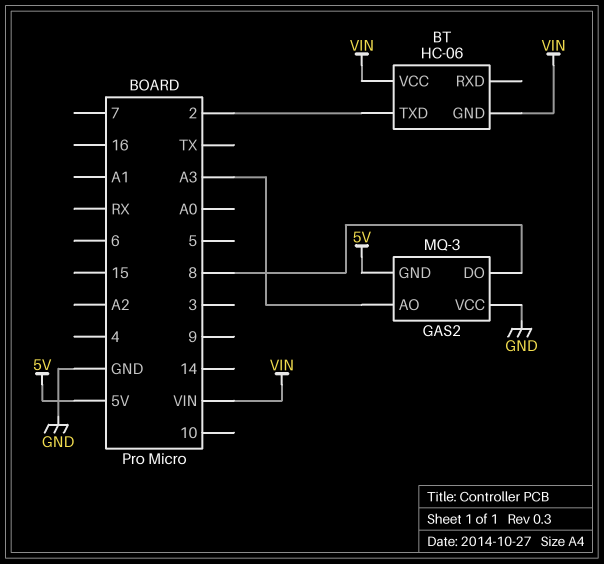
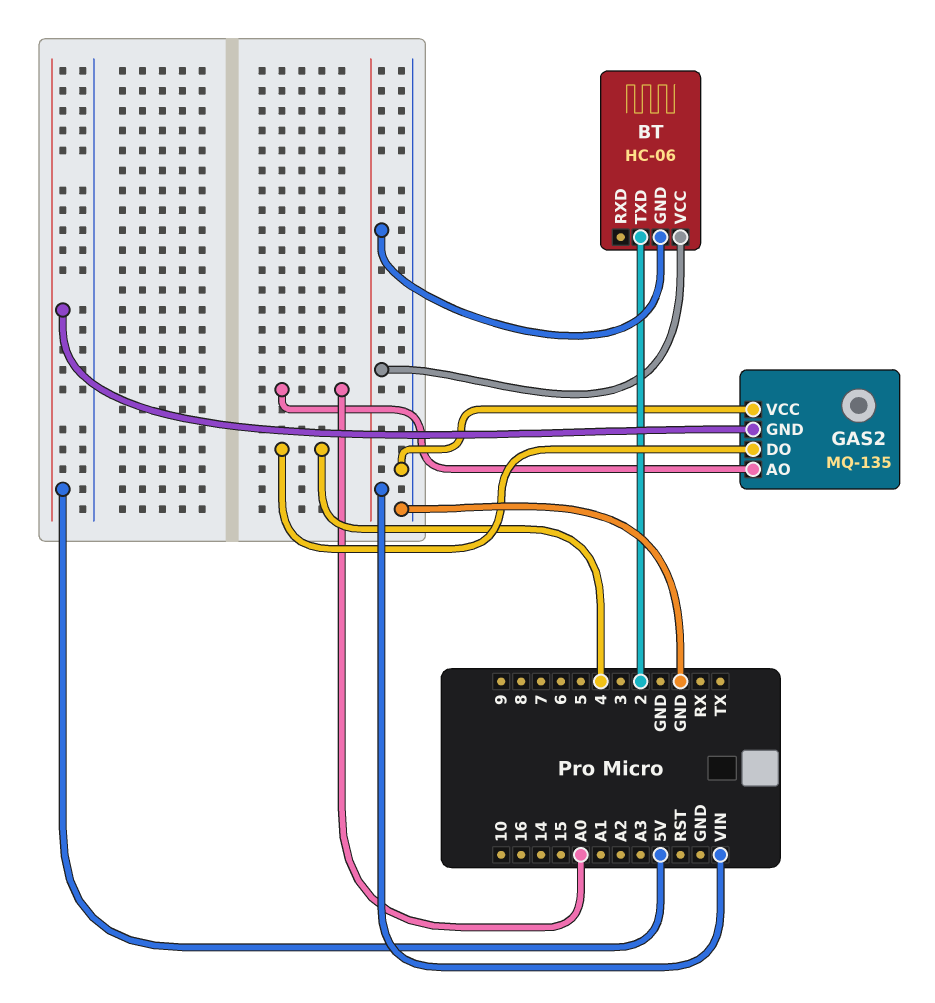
GAS2: MQ-3 -> MQ-135
GAS2 pin AO: A3 -> A0
GAS2 pin DO: 8 -> 4

